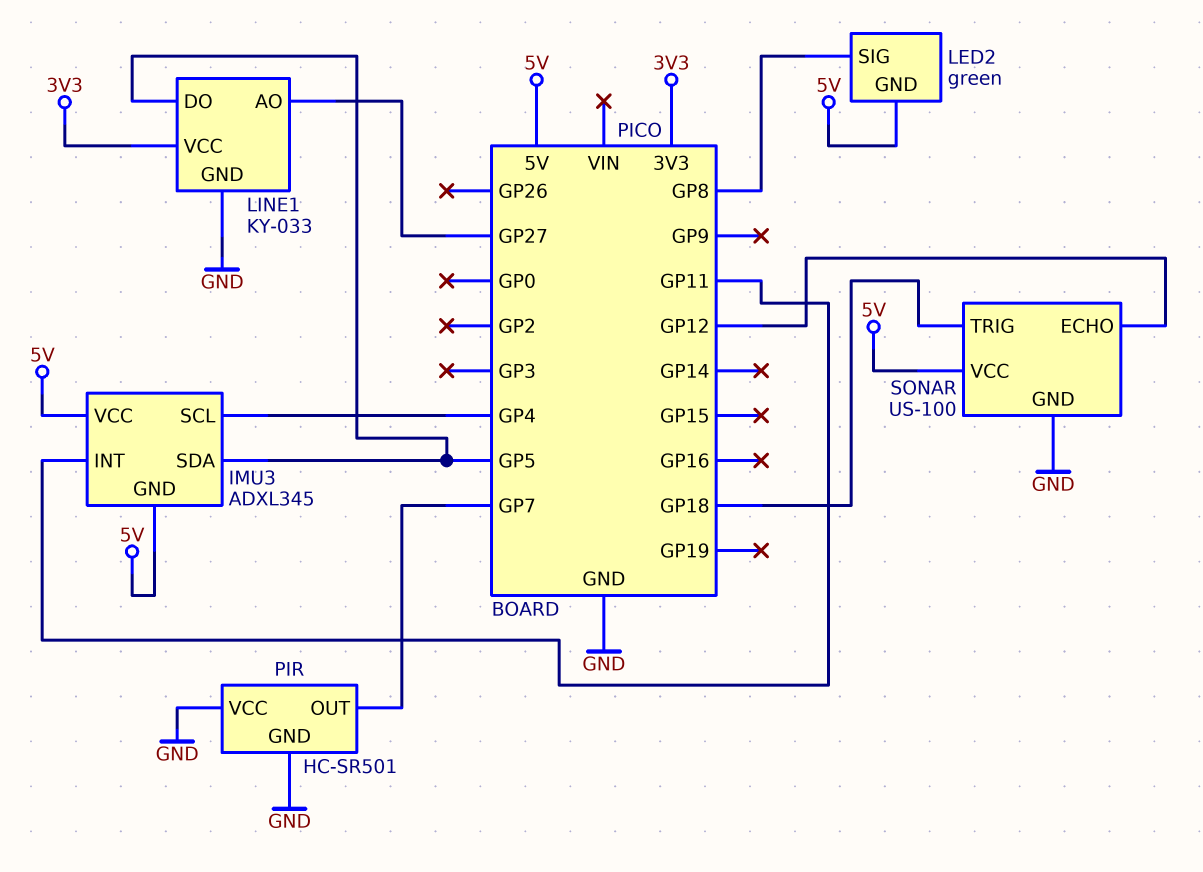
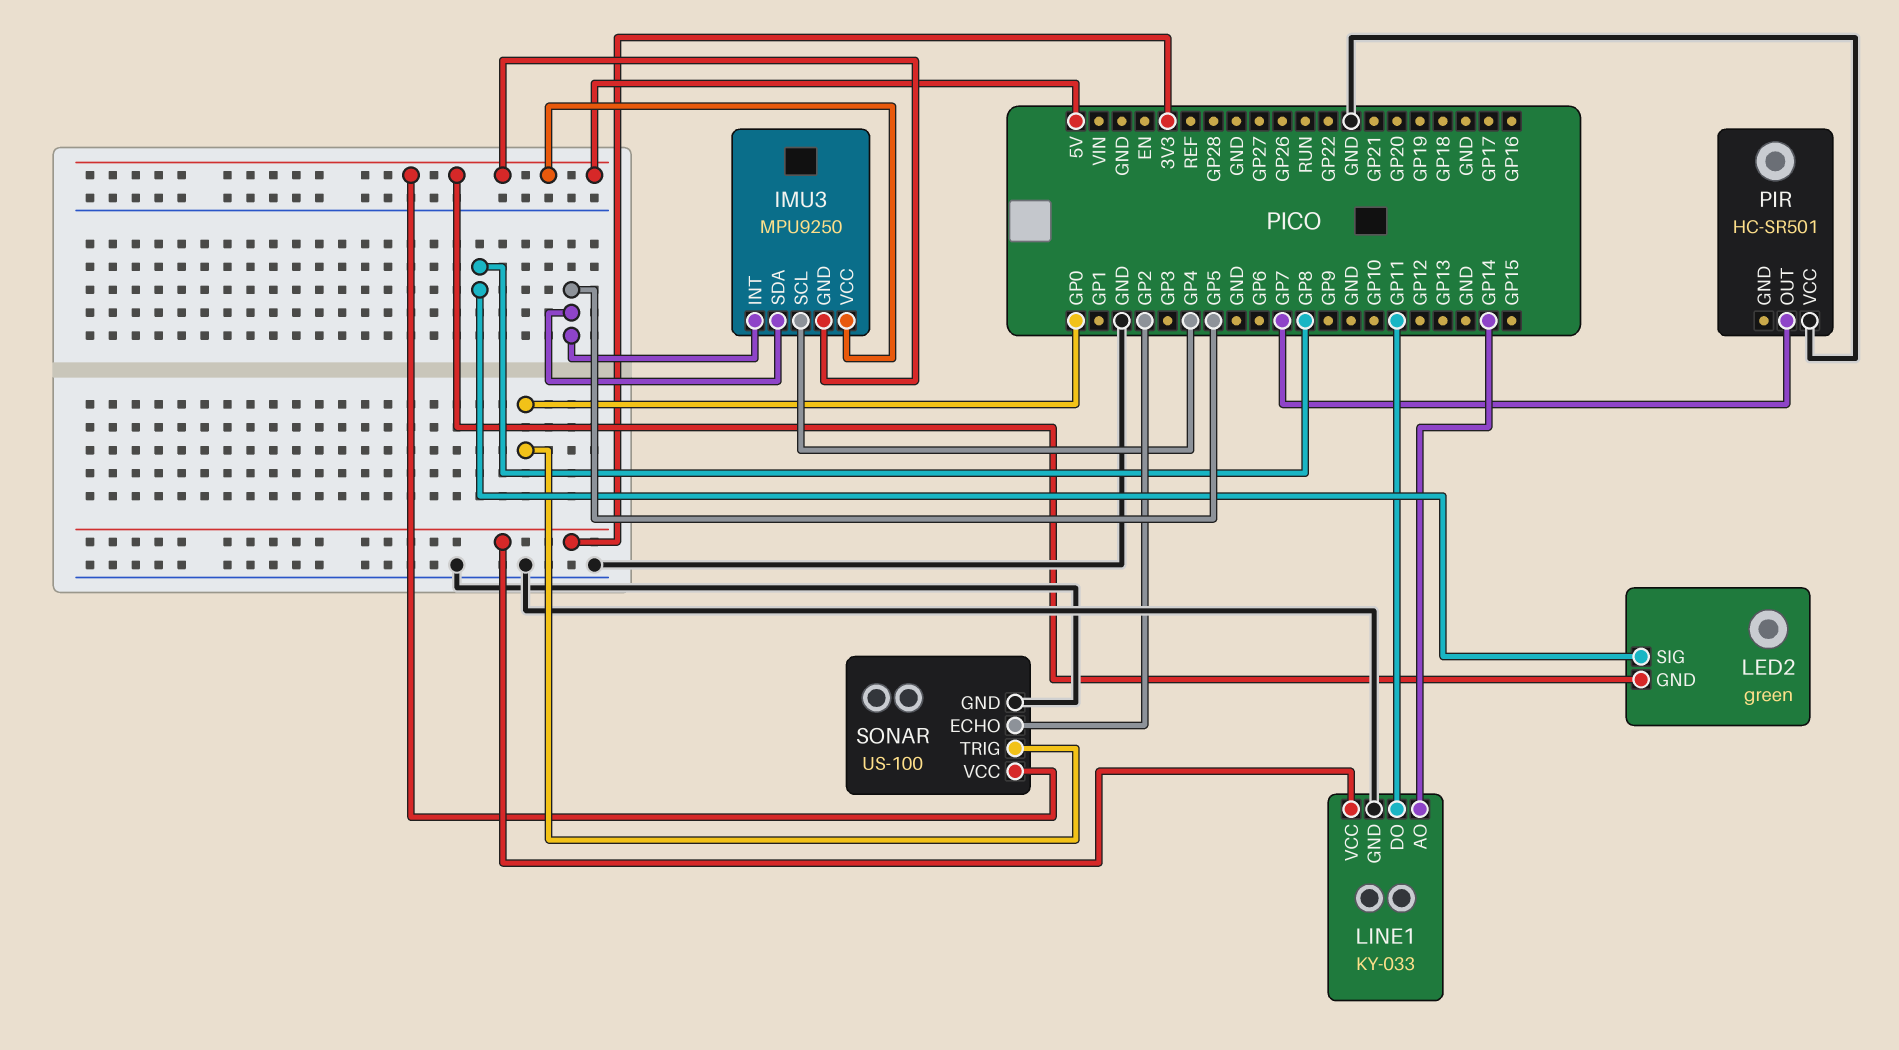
IMU3: ADXL345 -> MPU9250
IMU3 pin INT: GP11 -> GP5
LINE1 pin AO: GP27 -> GP14
LINE1 pin DO: GP5 -> GP11
PIR pin GND: GND -> none
SONAR pin ECHO: GP12 -> GP2
SONAR pin TRIG: GP18 -> GP0

